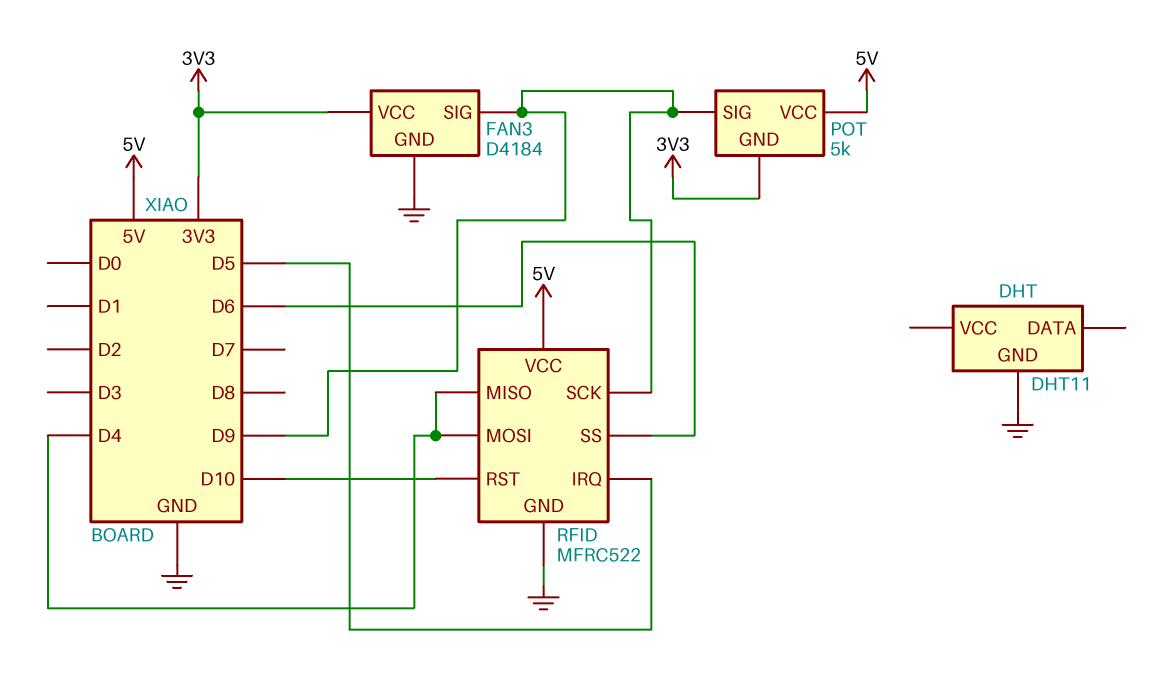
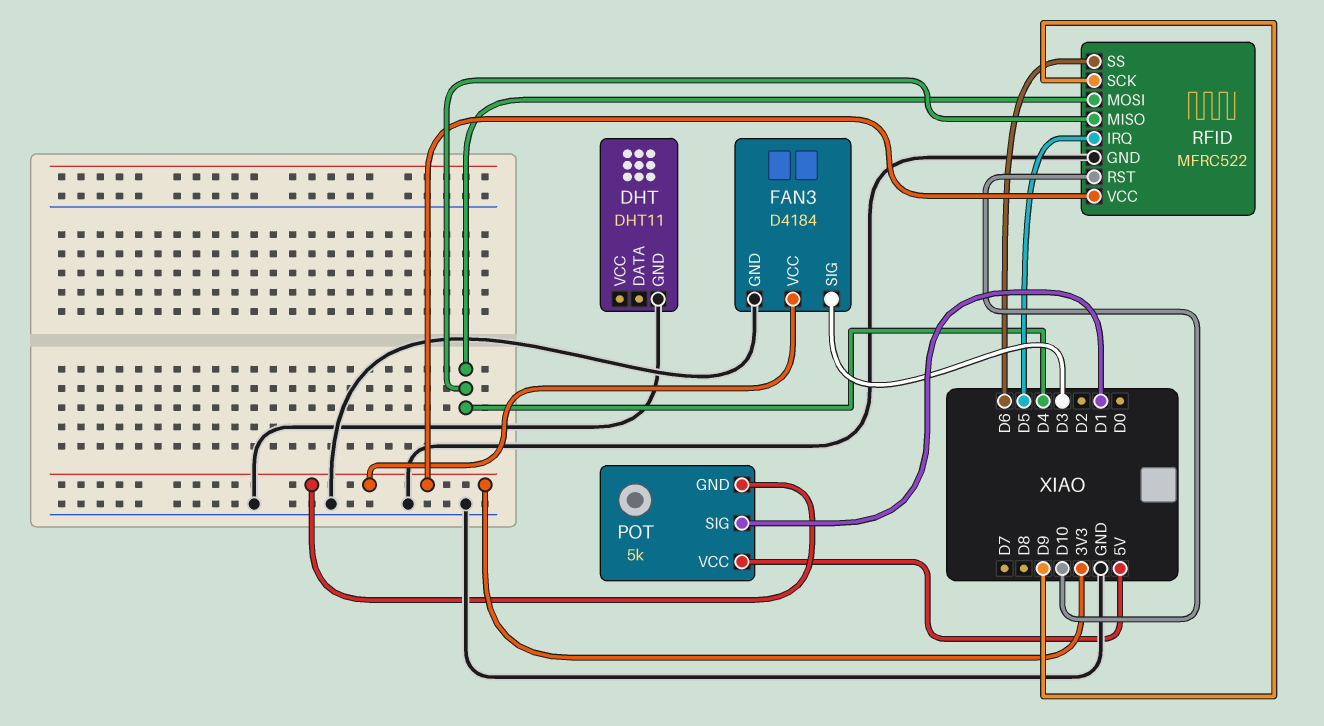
FAN3 pin SIG: D9 -> D3
POT pin SIG: D9 -> D1
RFID pin VCC: 5V -> 3V3

